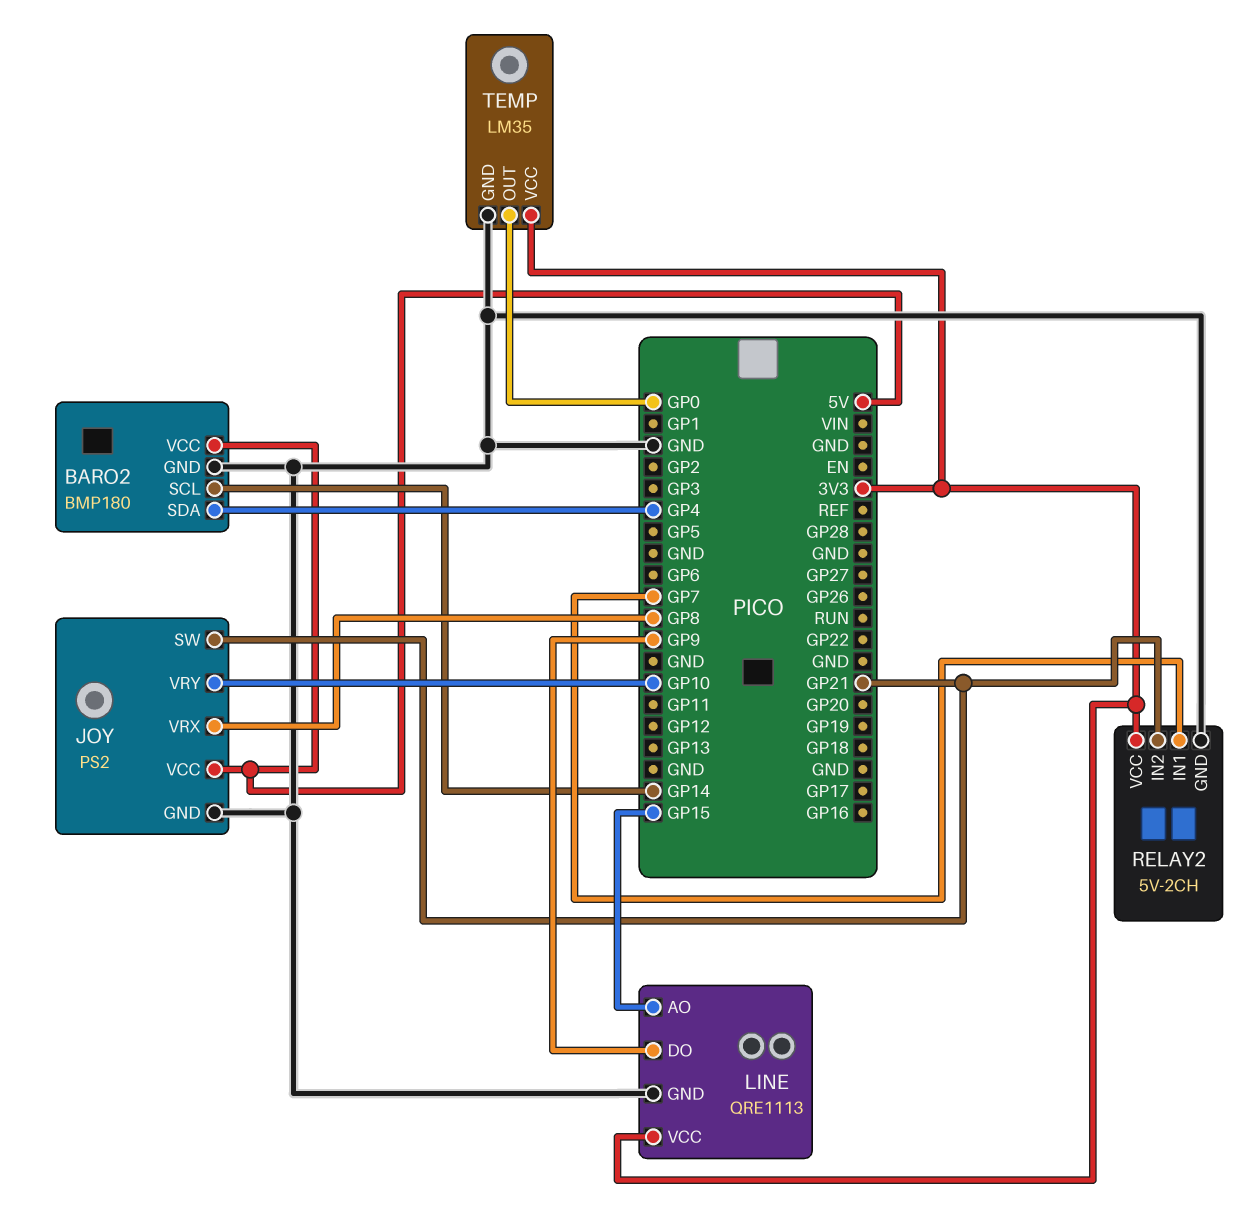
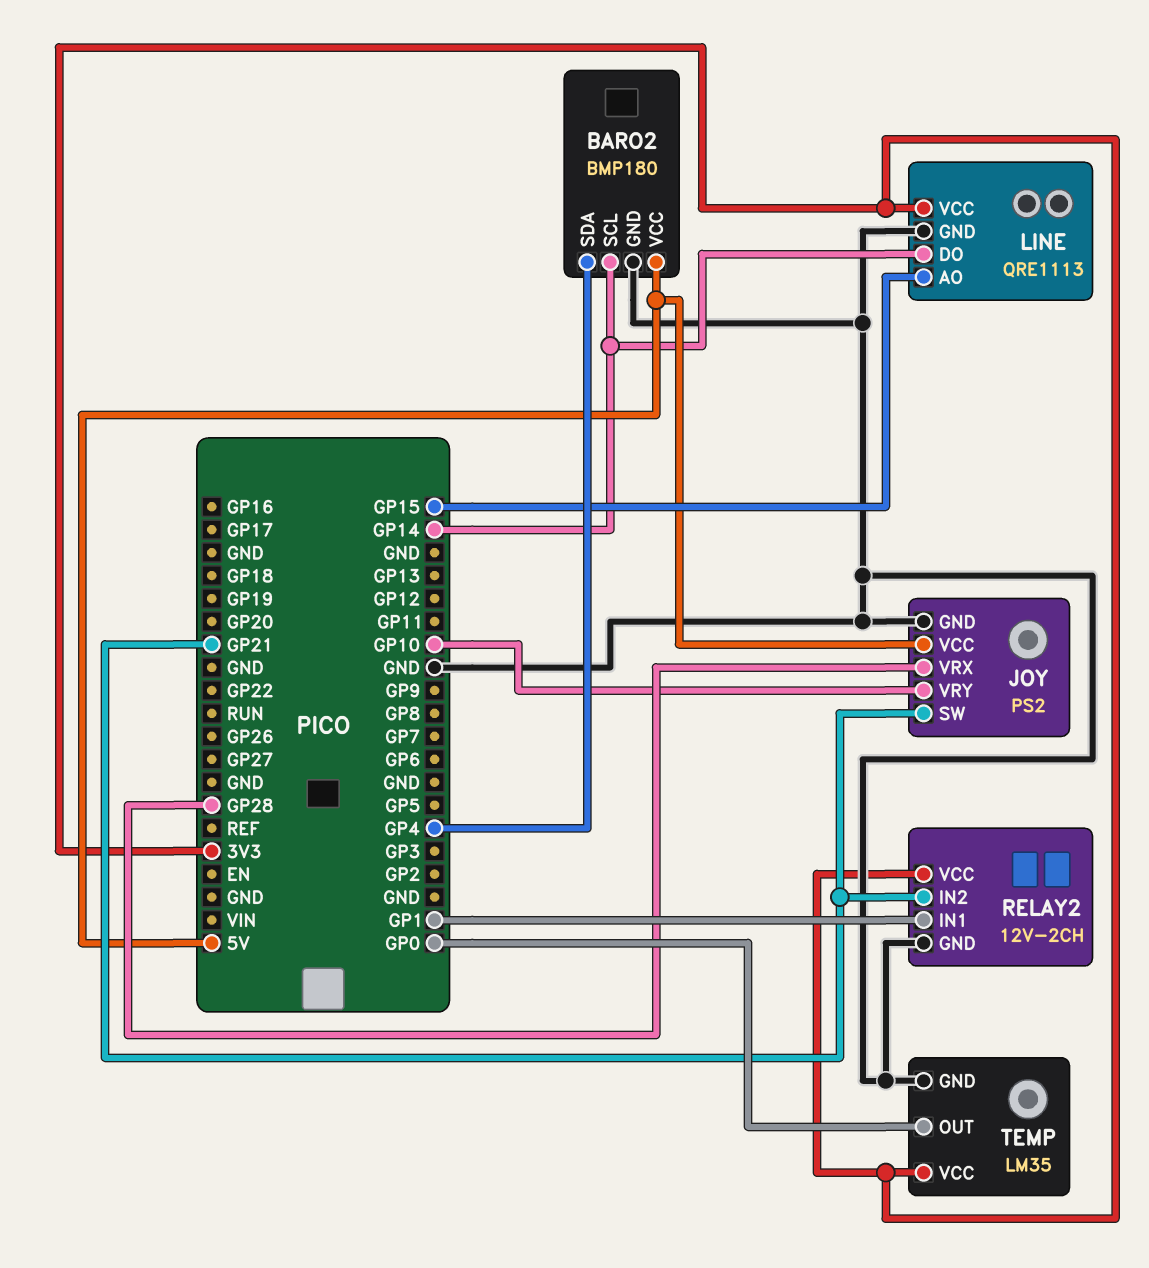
JOY pin VRX: GP8 -> GP28
LINE pin DO: GP9 -> GP14
RELAY2: 5V-2CH -> 12V-2CH
RELAY2 pin IN1: GP7 -> GP1

